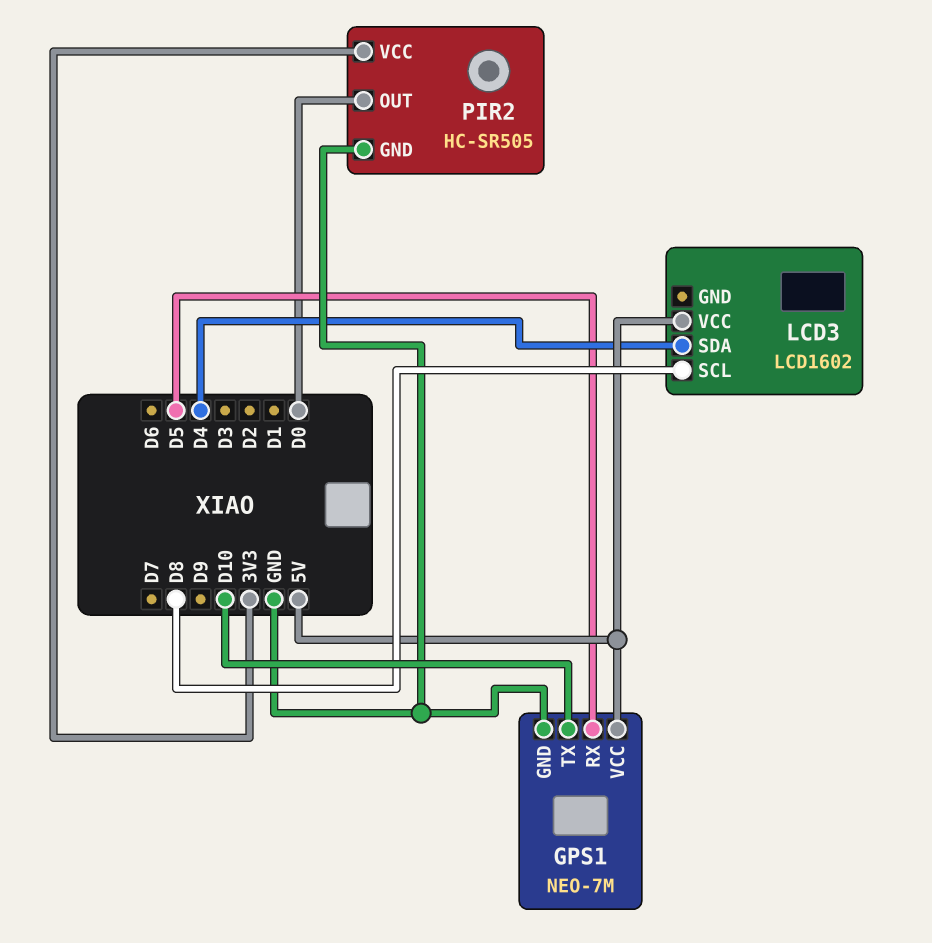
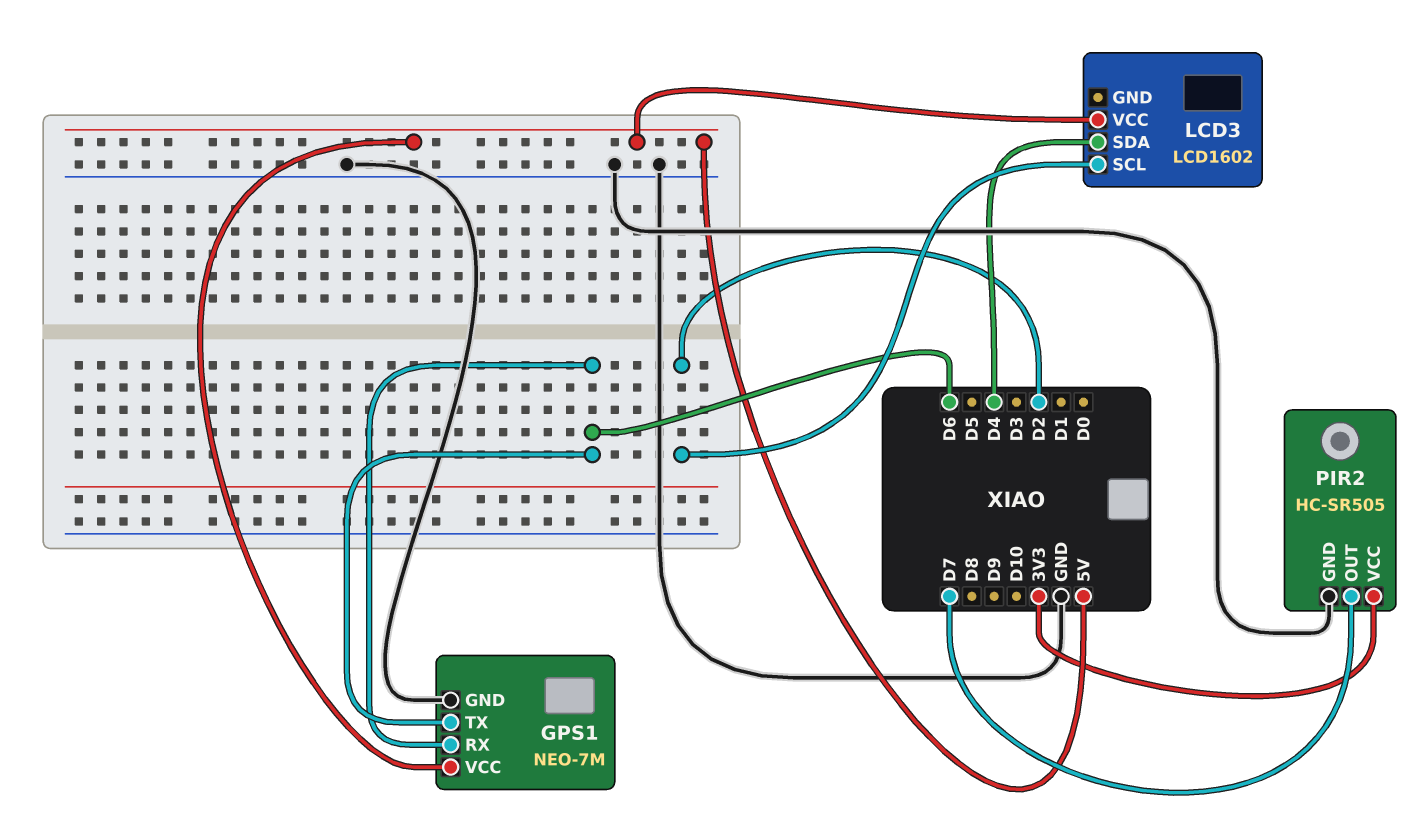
GPS1 pin RX: D5 -> D6
GPS1 pin TX: D10 -> D6
LCD3 pin SCL: D8 -> D2
PIR2 pin OUT: D0 -> D7

